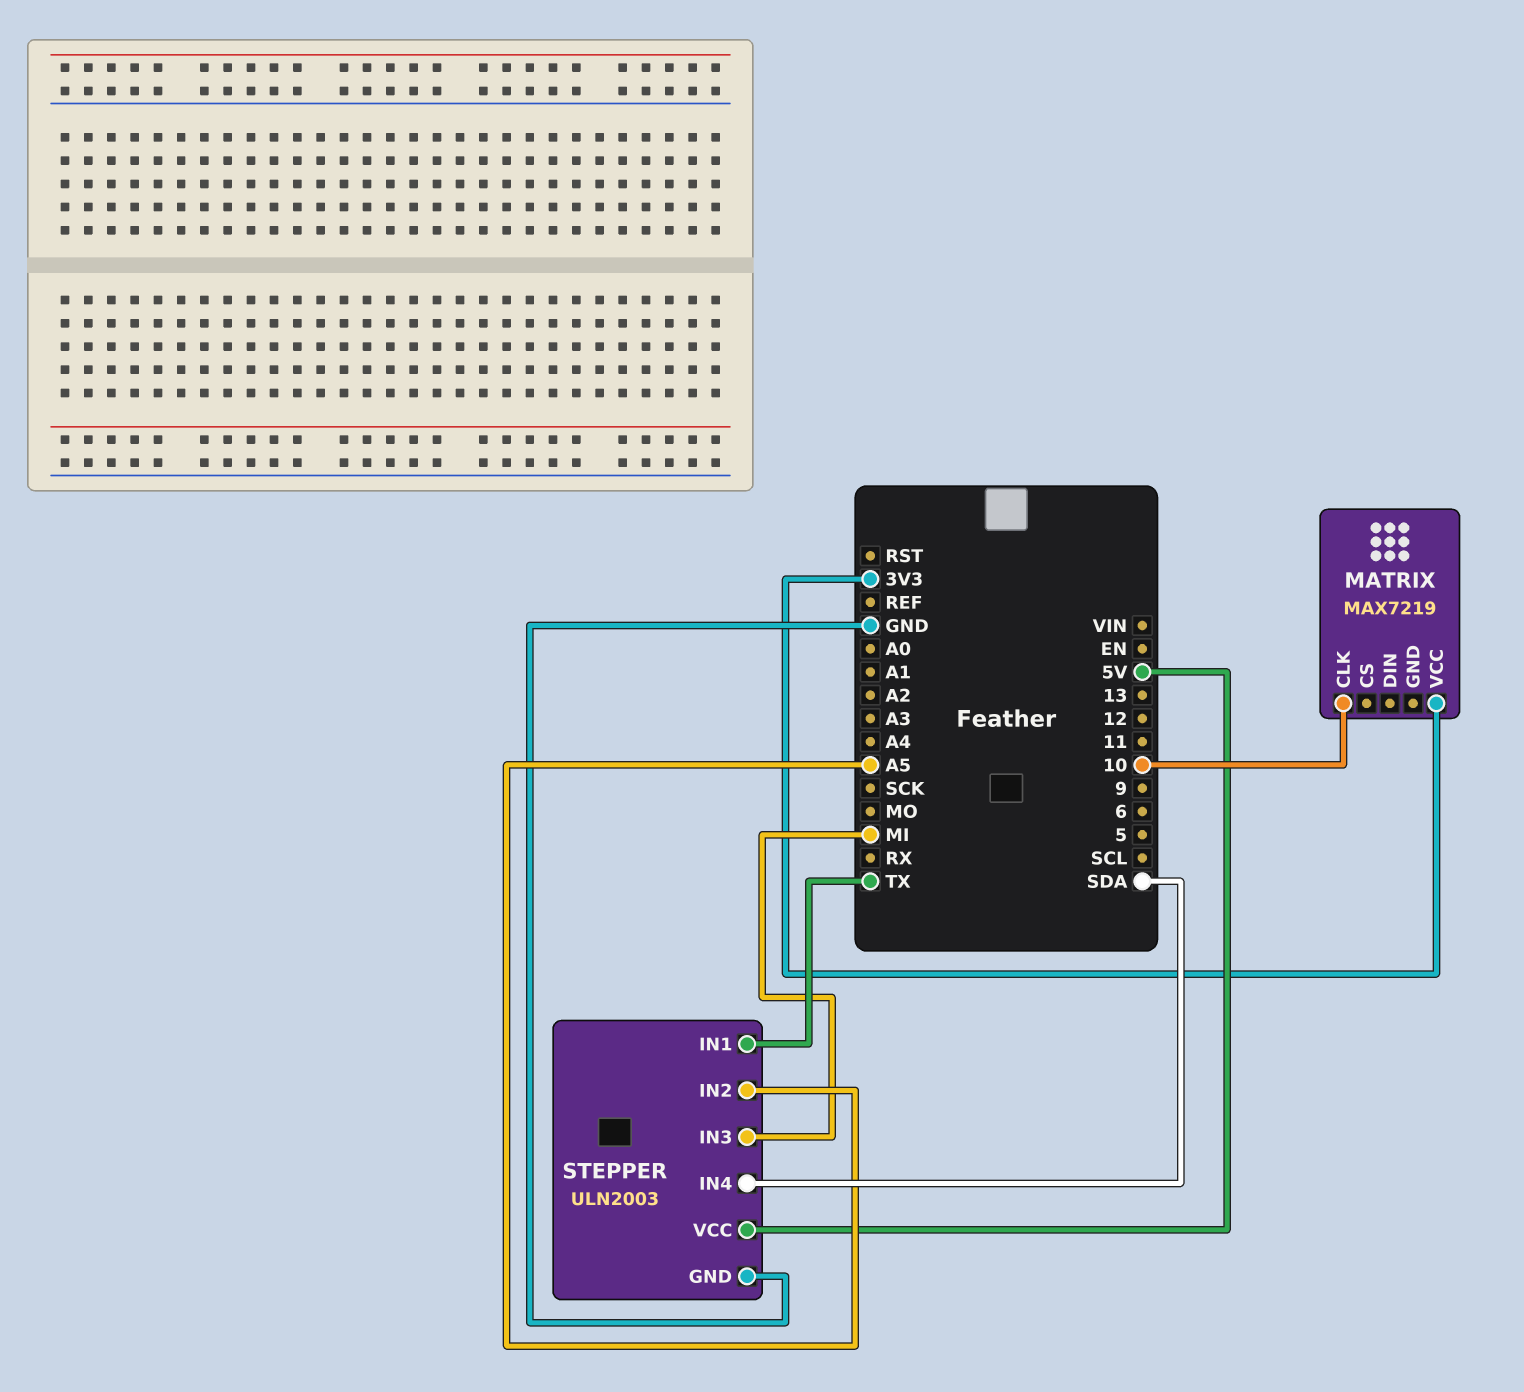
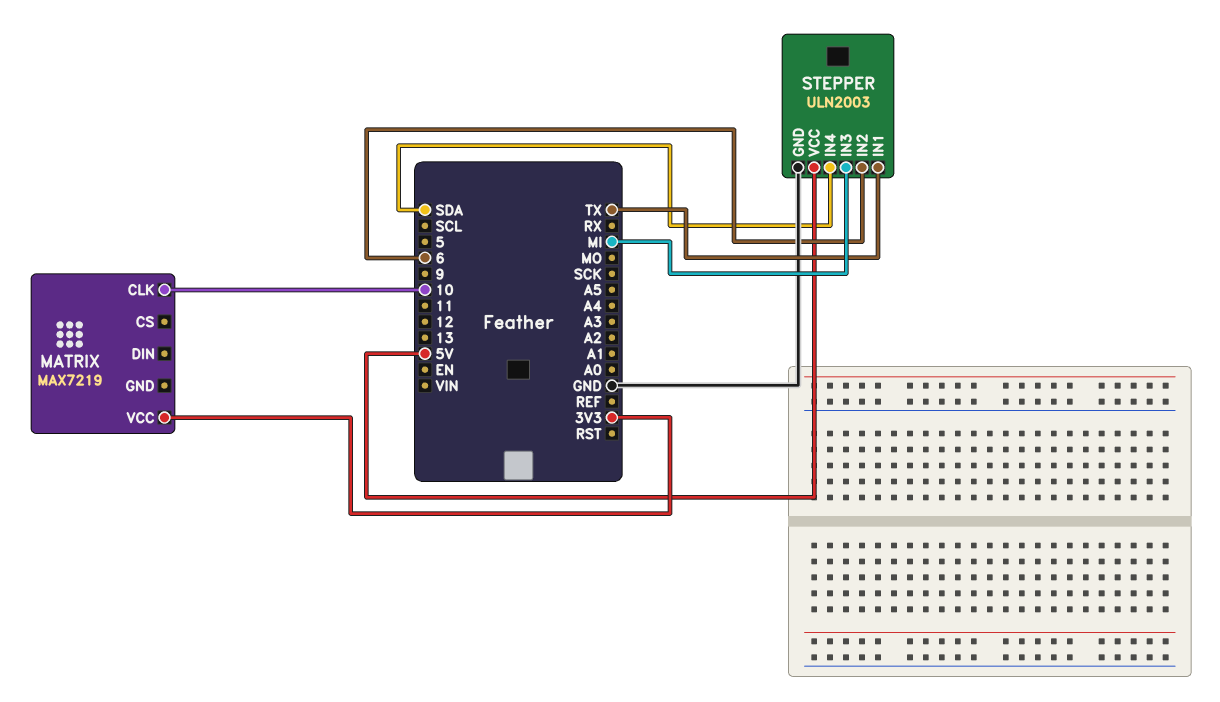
STEPPER pin IN2: A5 -> 6

